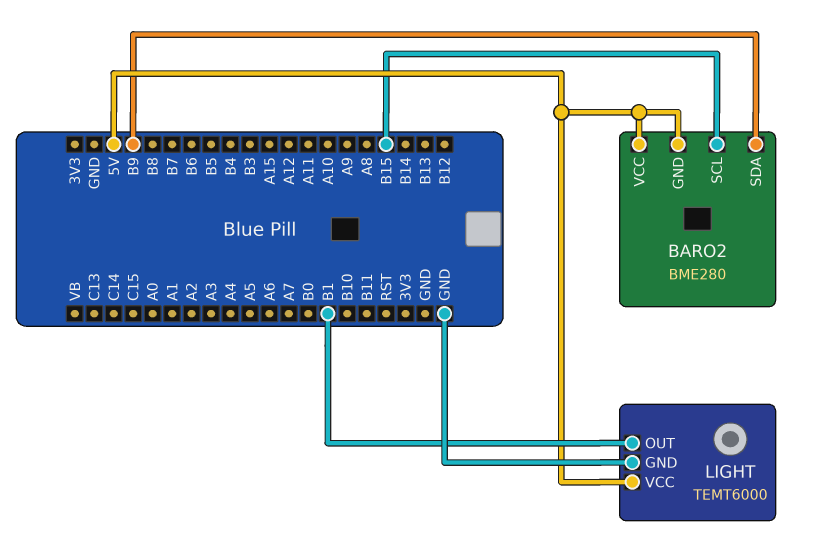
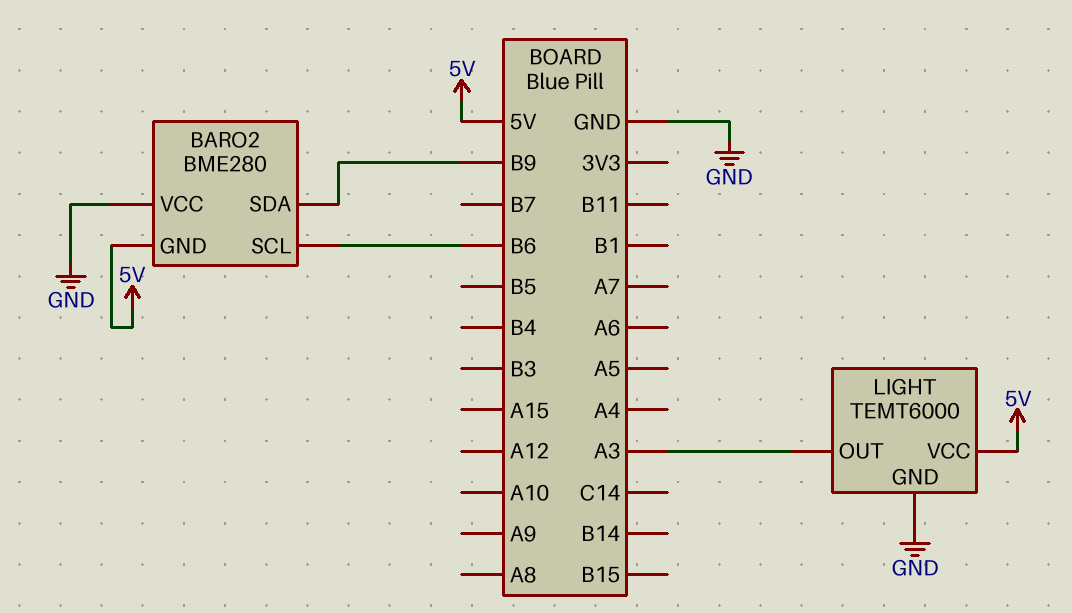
BARO2 pin SCL: B15 -> B6
BARO2 pin VCC: 5V -> GND
LIGHT pin OUT: B1 -> A3

